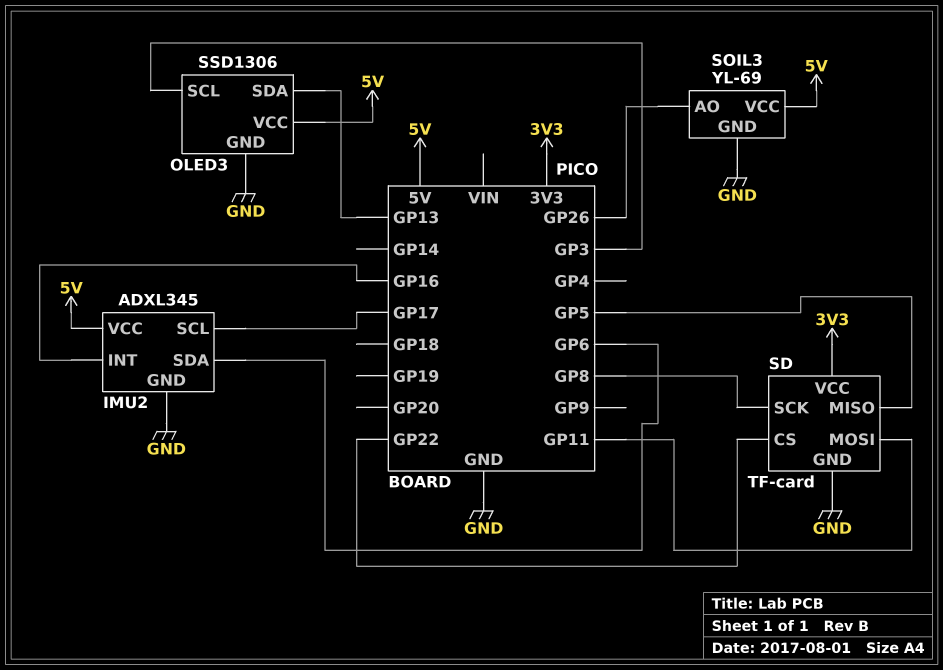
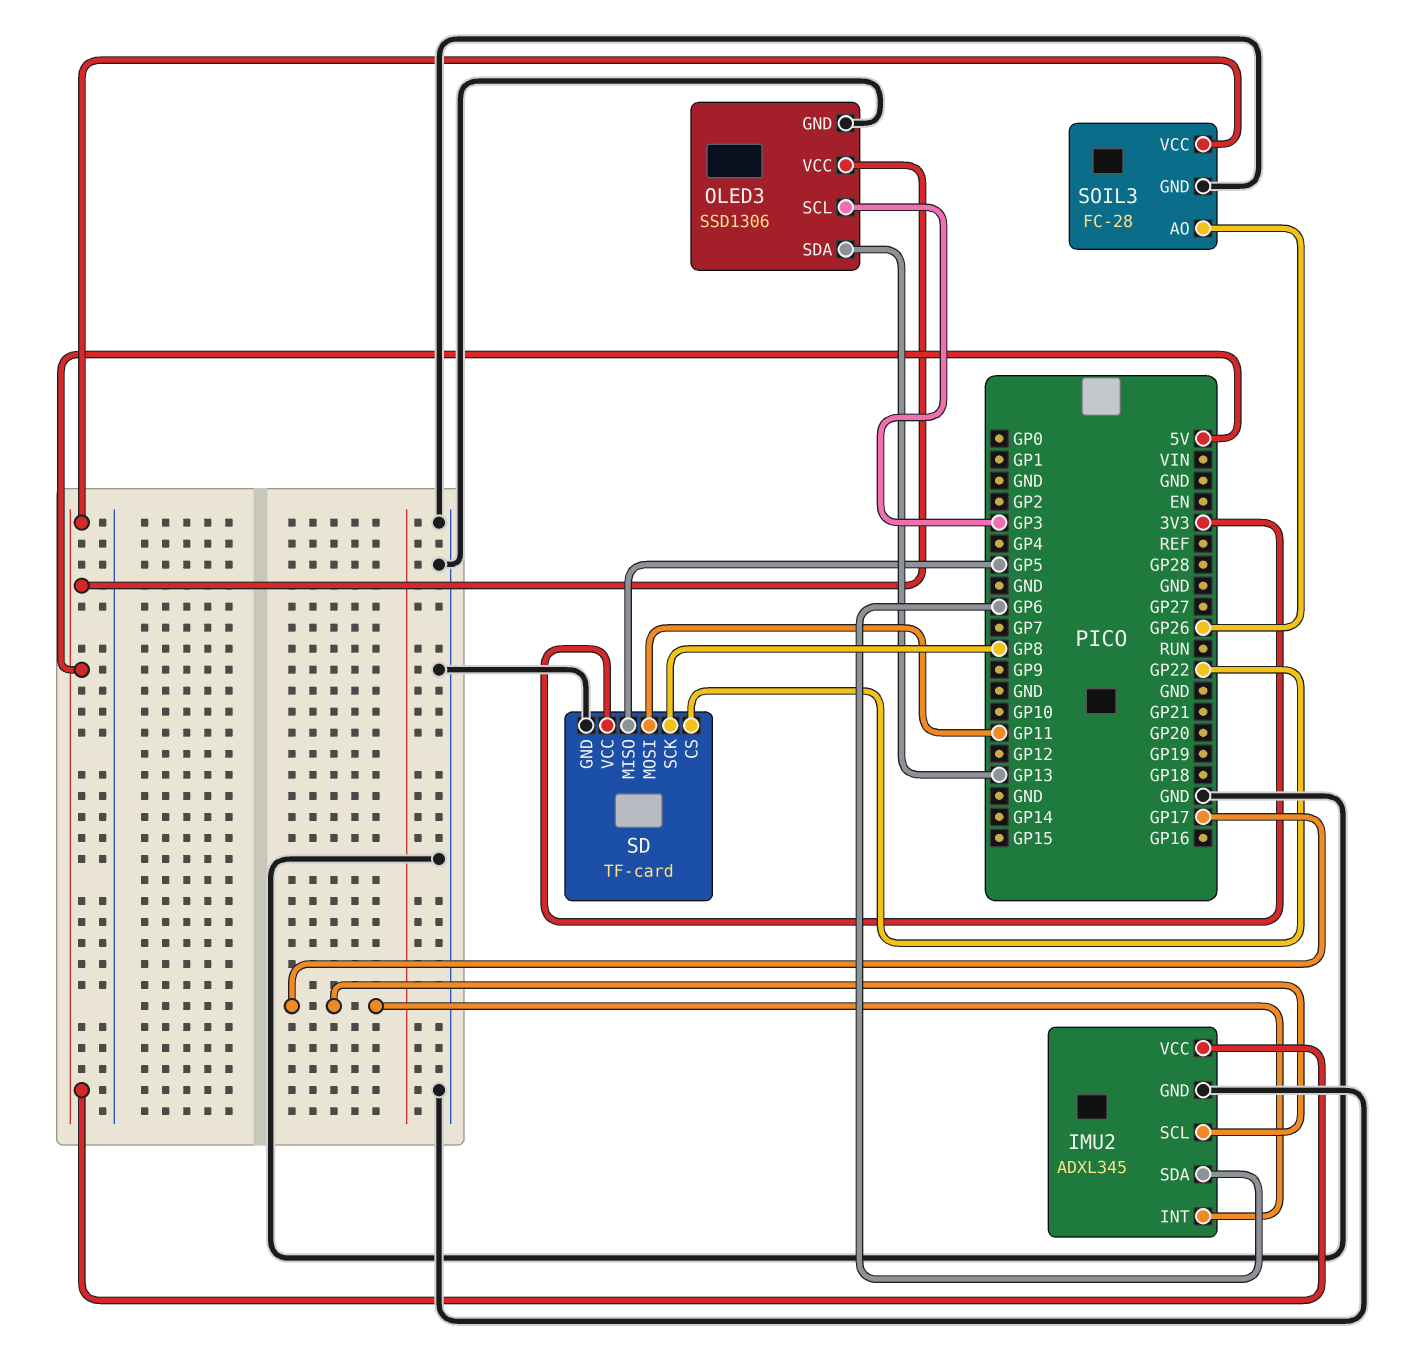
IMU2 pin INT: GP16 -> GP17
SOIL3: YL-69 -> FC-28

